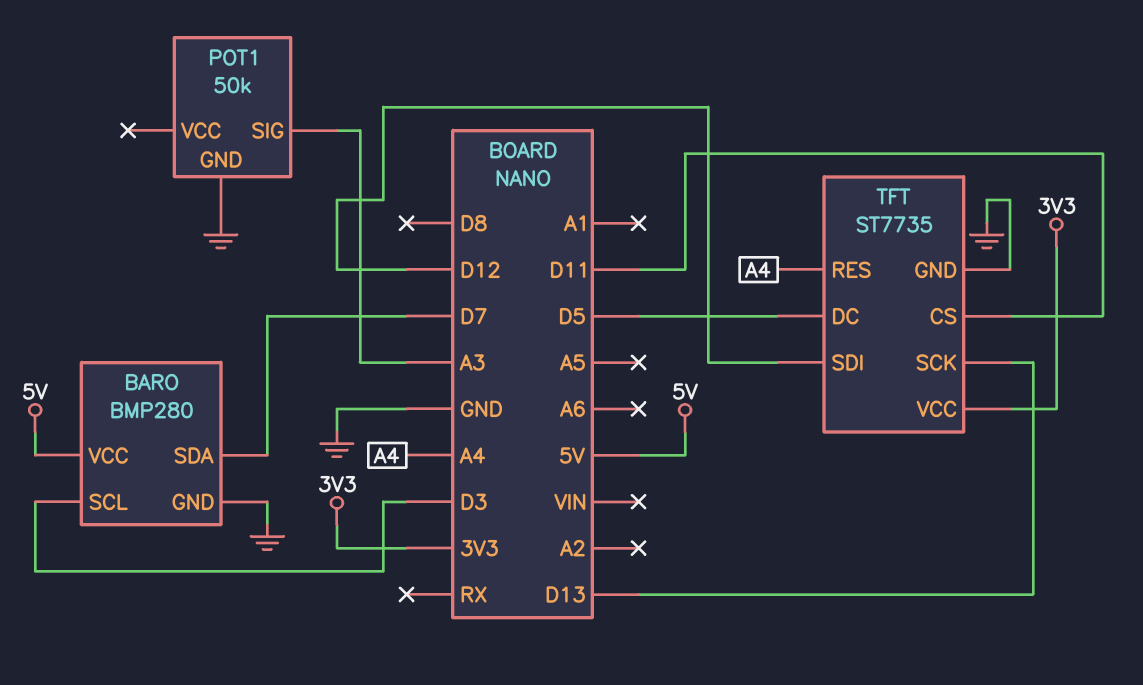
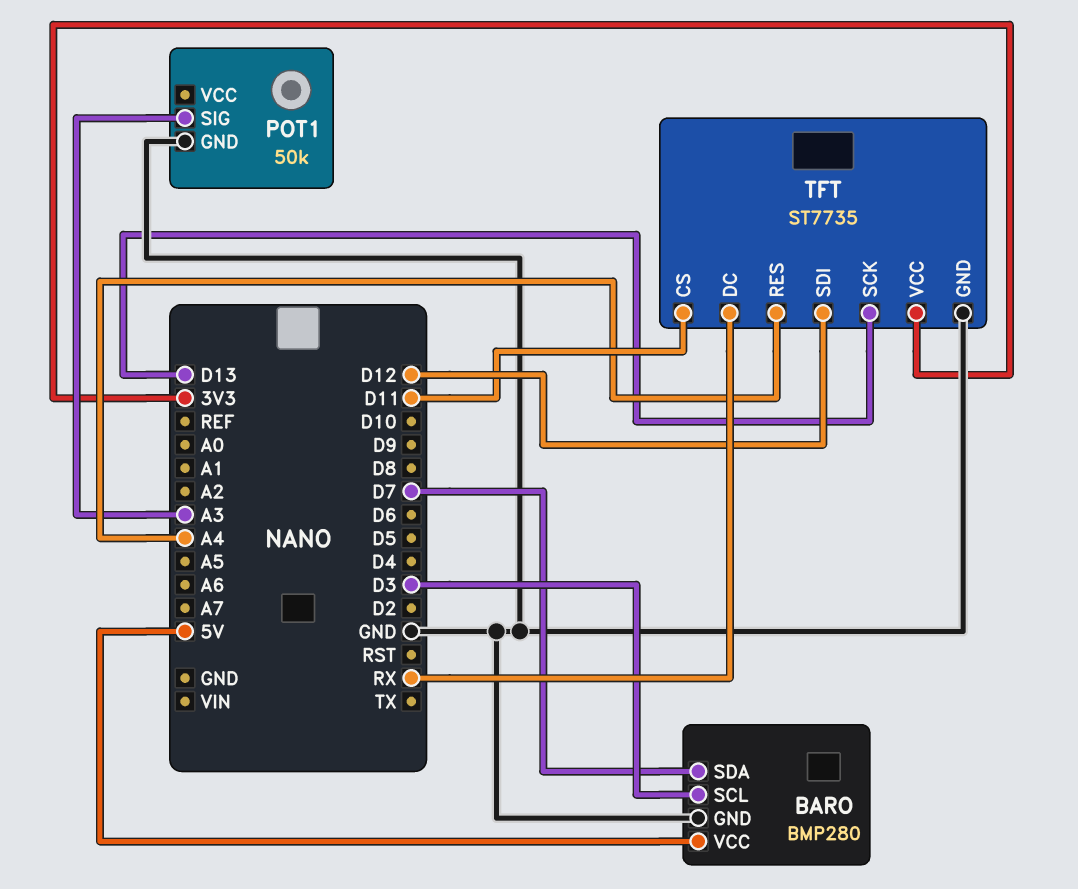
TFT pin DC: D5 -> RX

